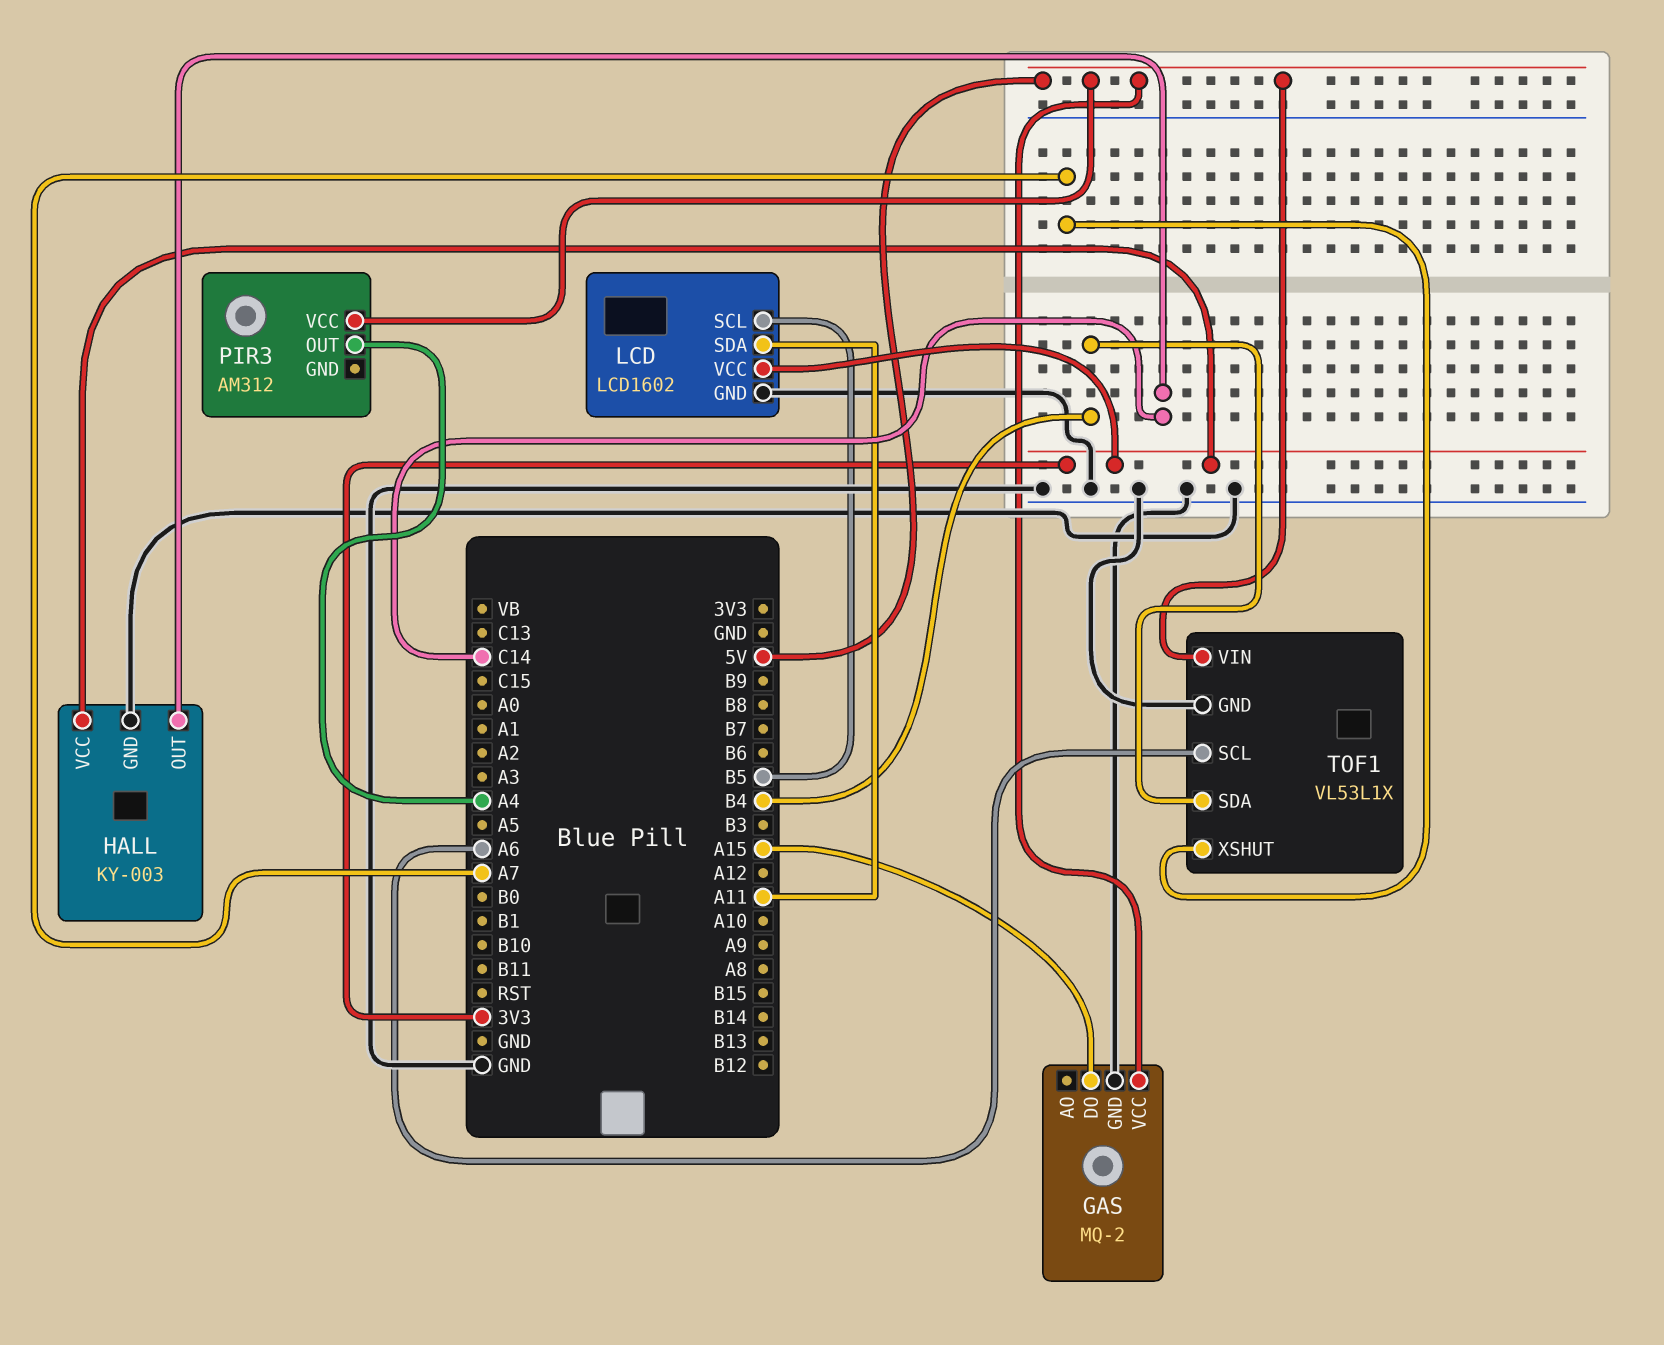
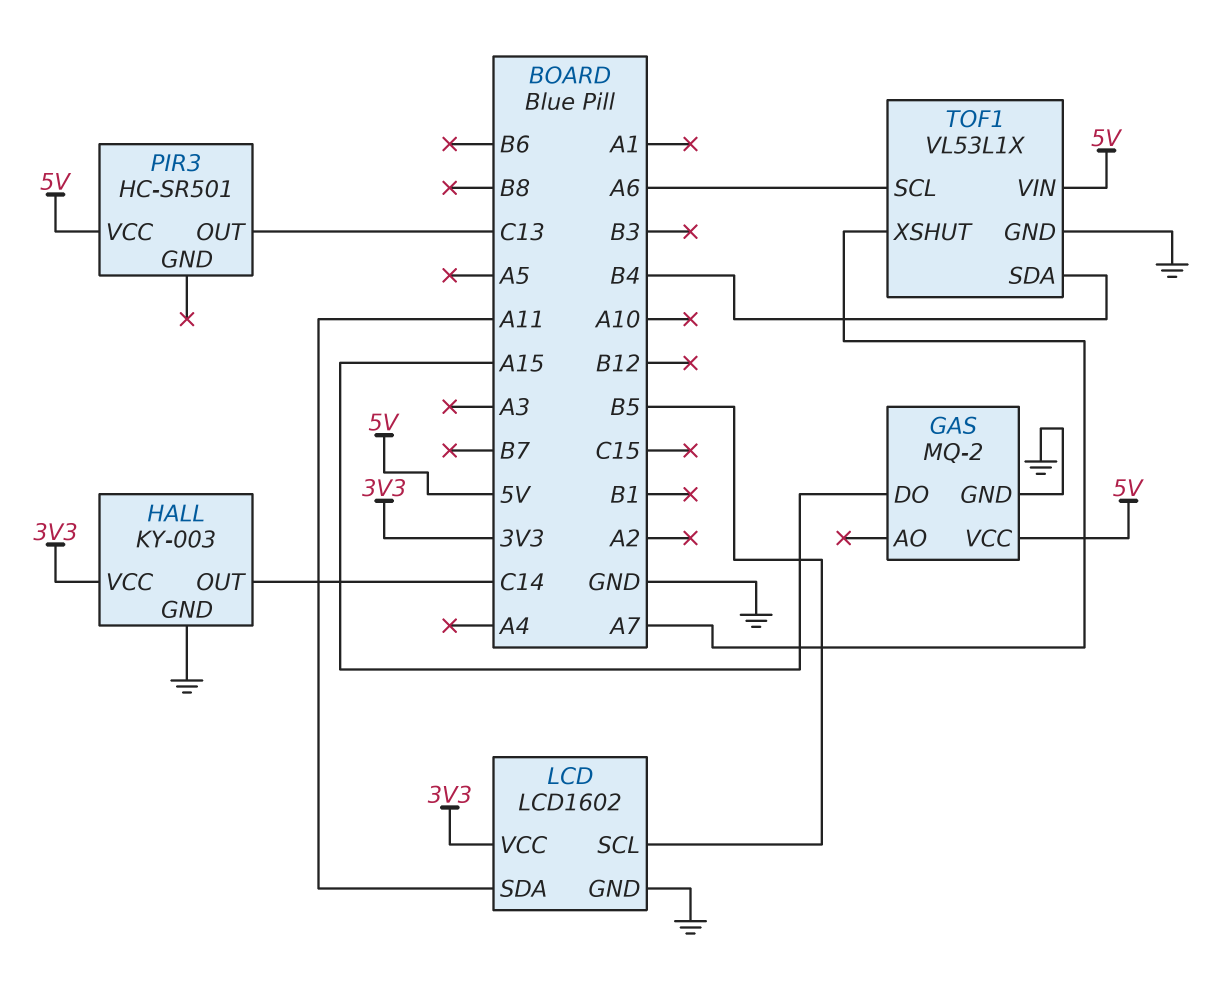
PIR3: AM312 -> HC-SR501
PIR3 pin OUT: A4 -> C13

